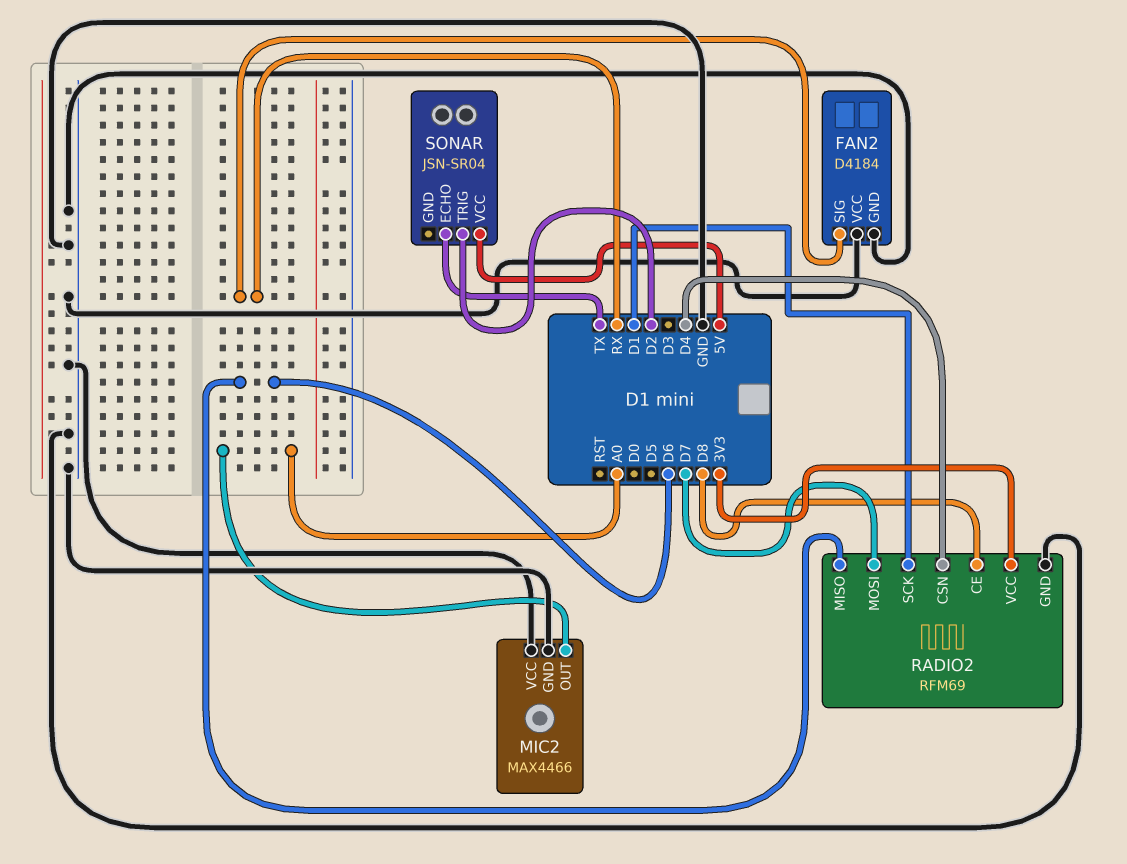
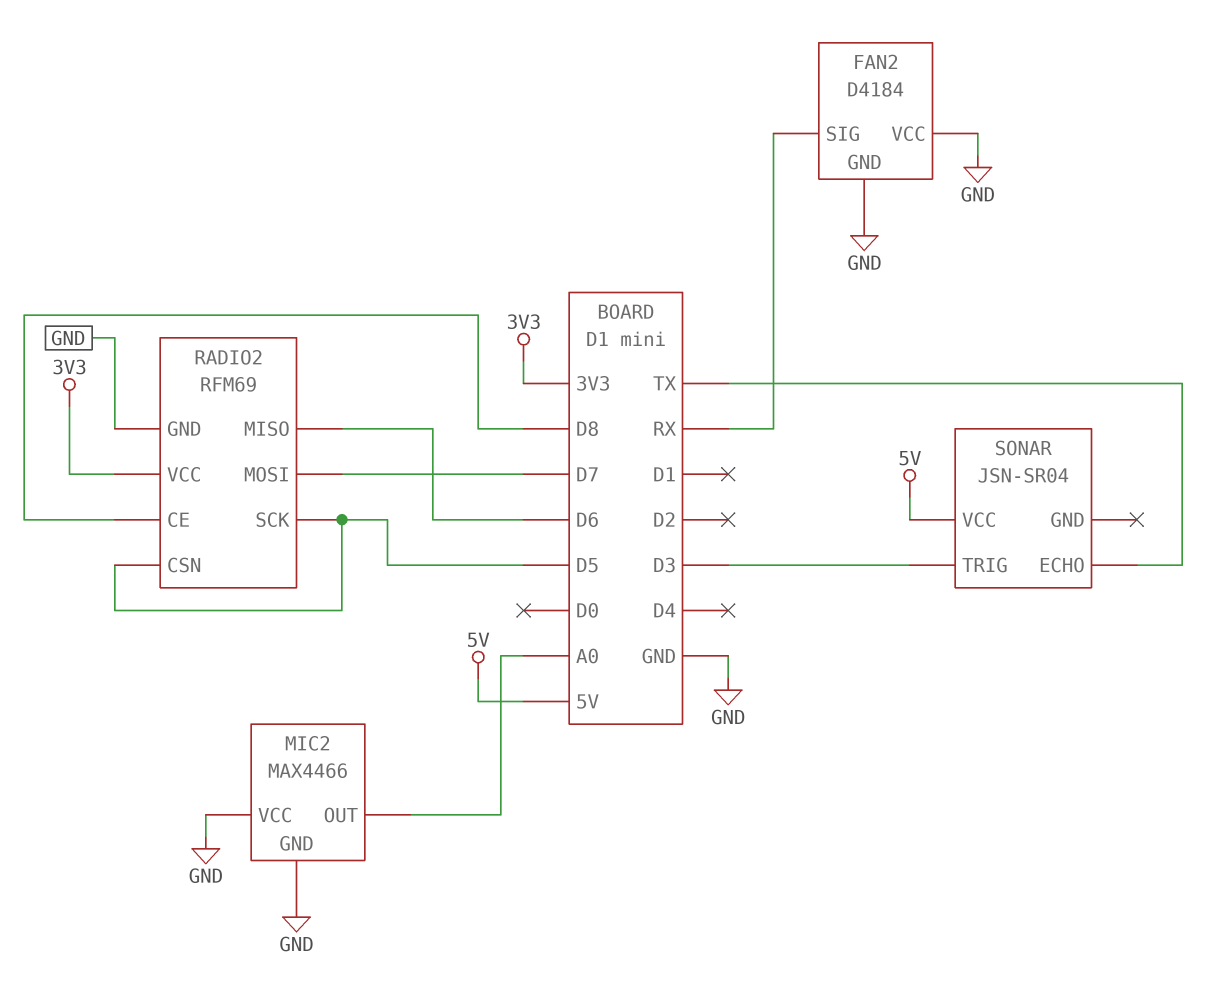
RADIO2 pin CSN: D4 -> D5
RADIO2 pin SCK: D1 -> D5
SONAR pin TRIG: D2 -> D3

